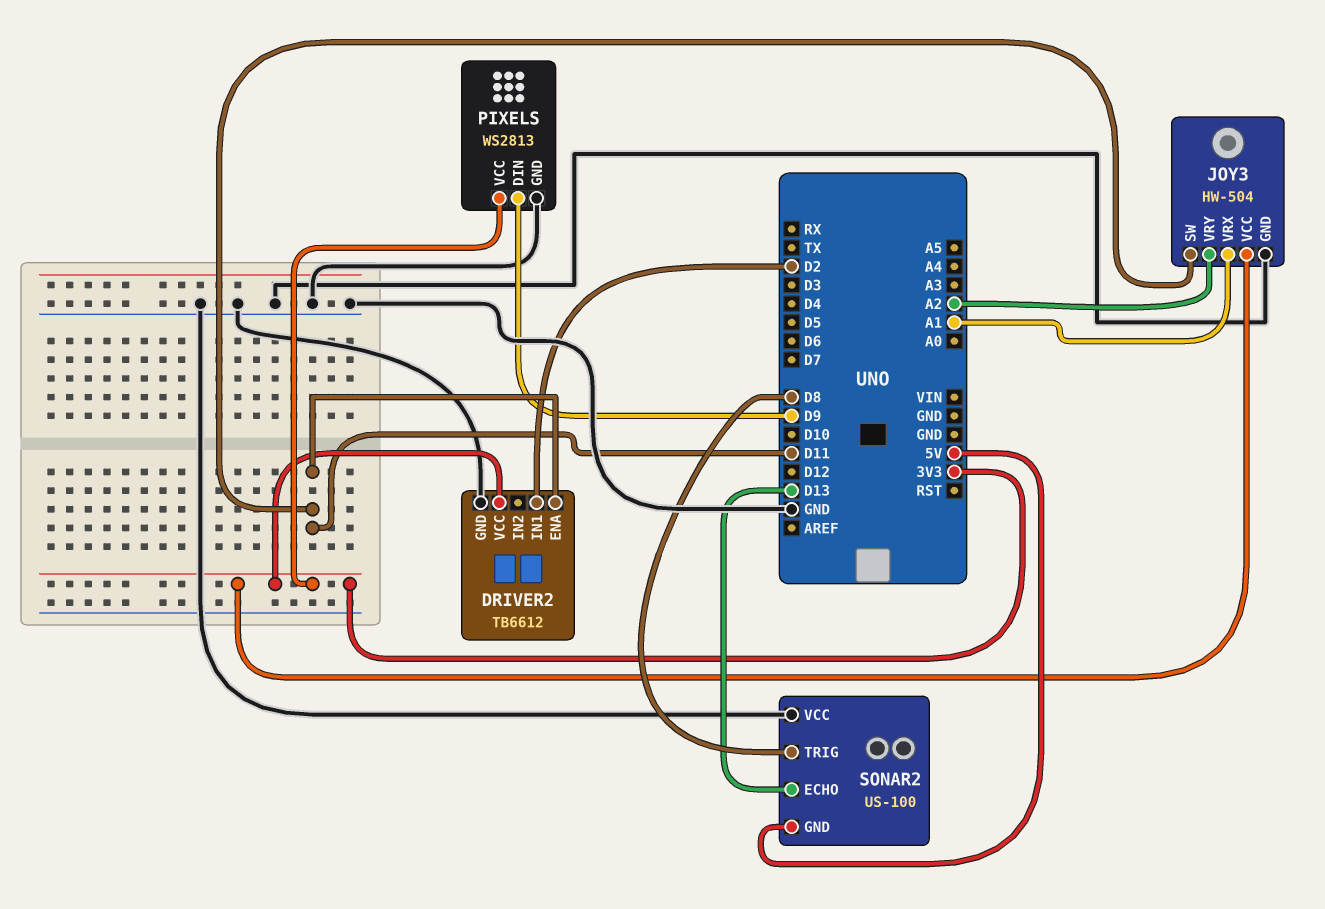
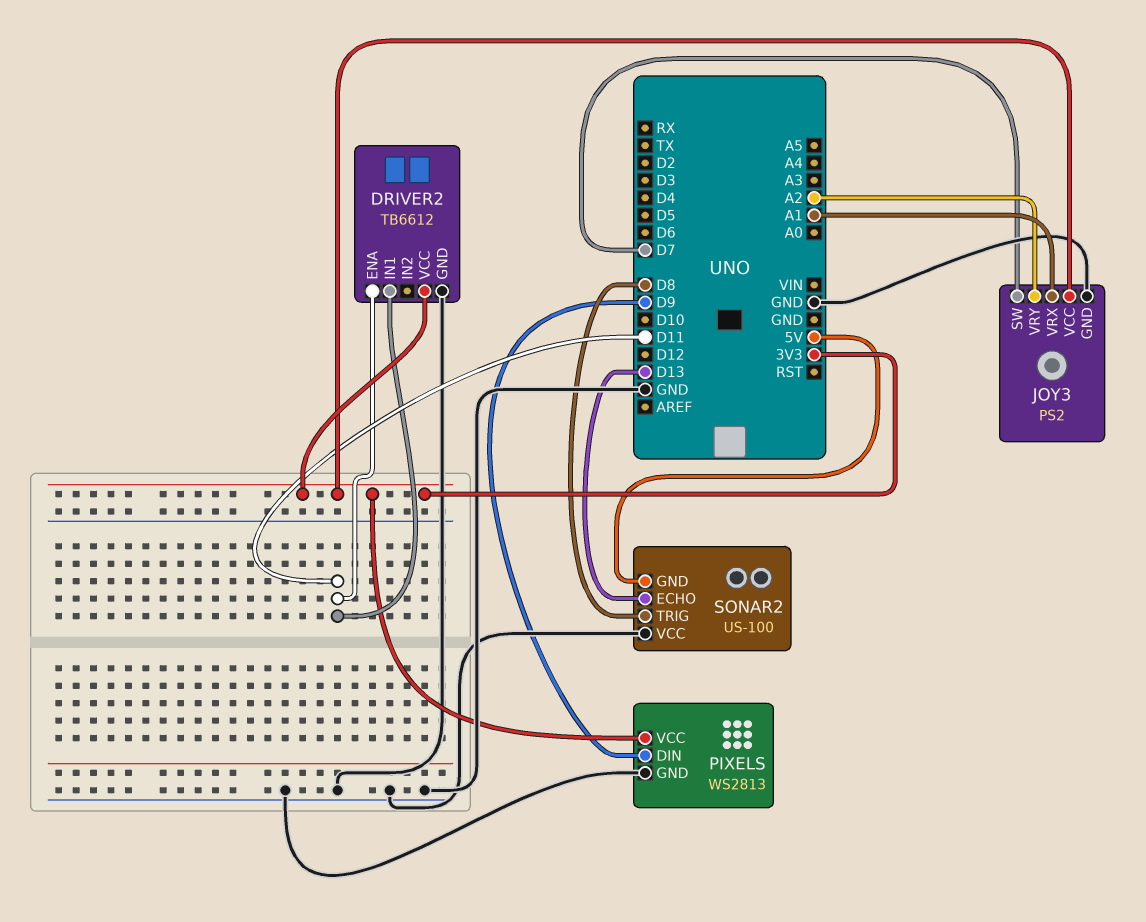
DRIVER2 pin IN1: D2 -> D11
JOY3: HW-504 -> PS2
JOY3 pin SW: D11 -> D7

